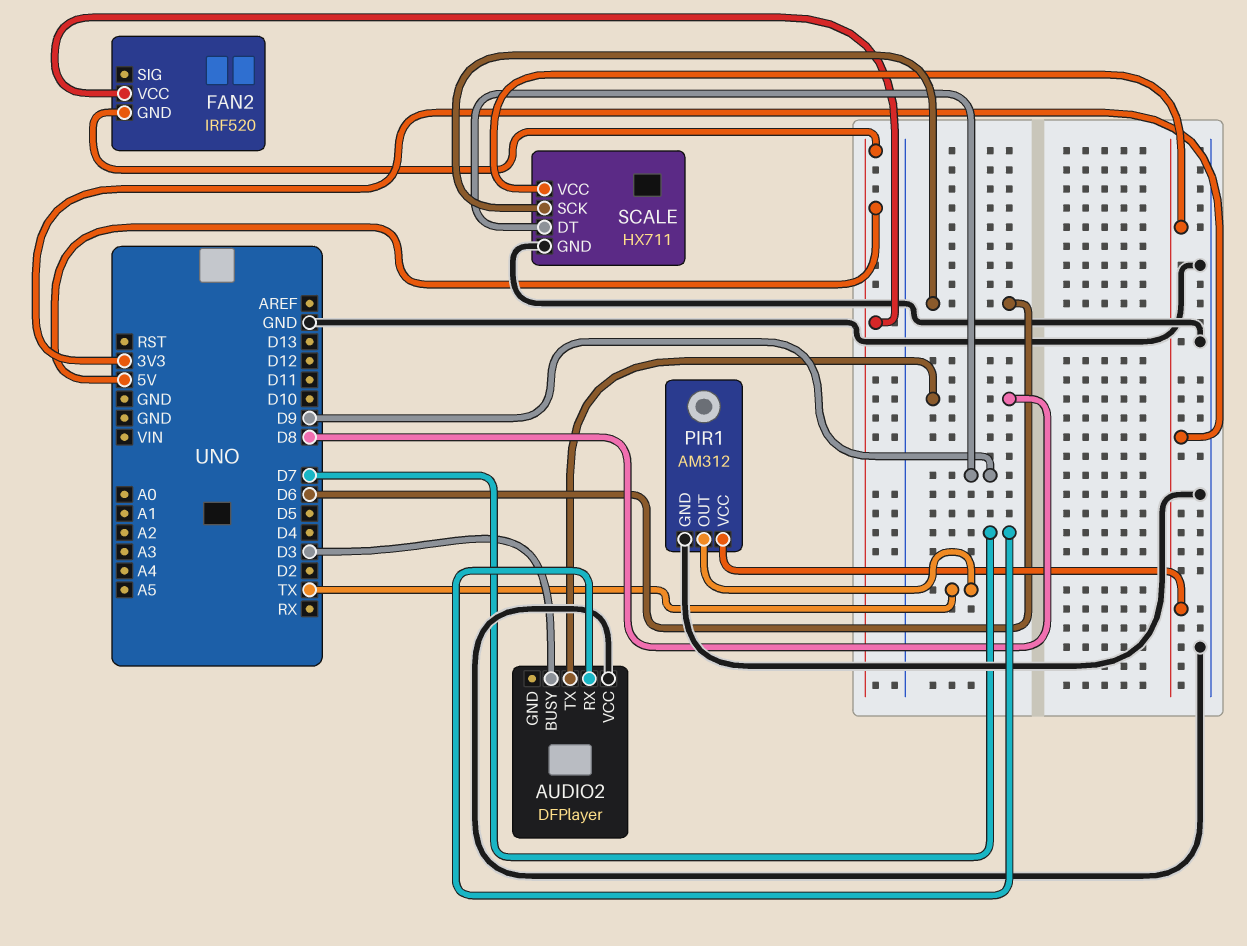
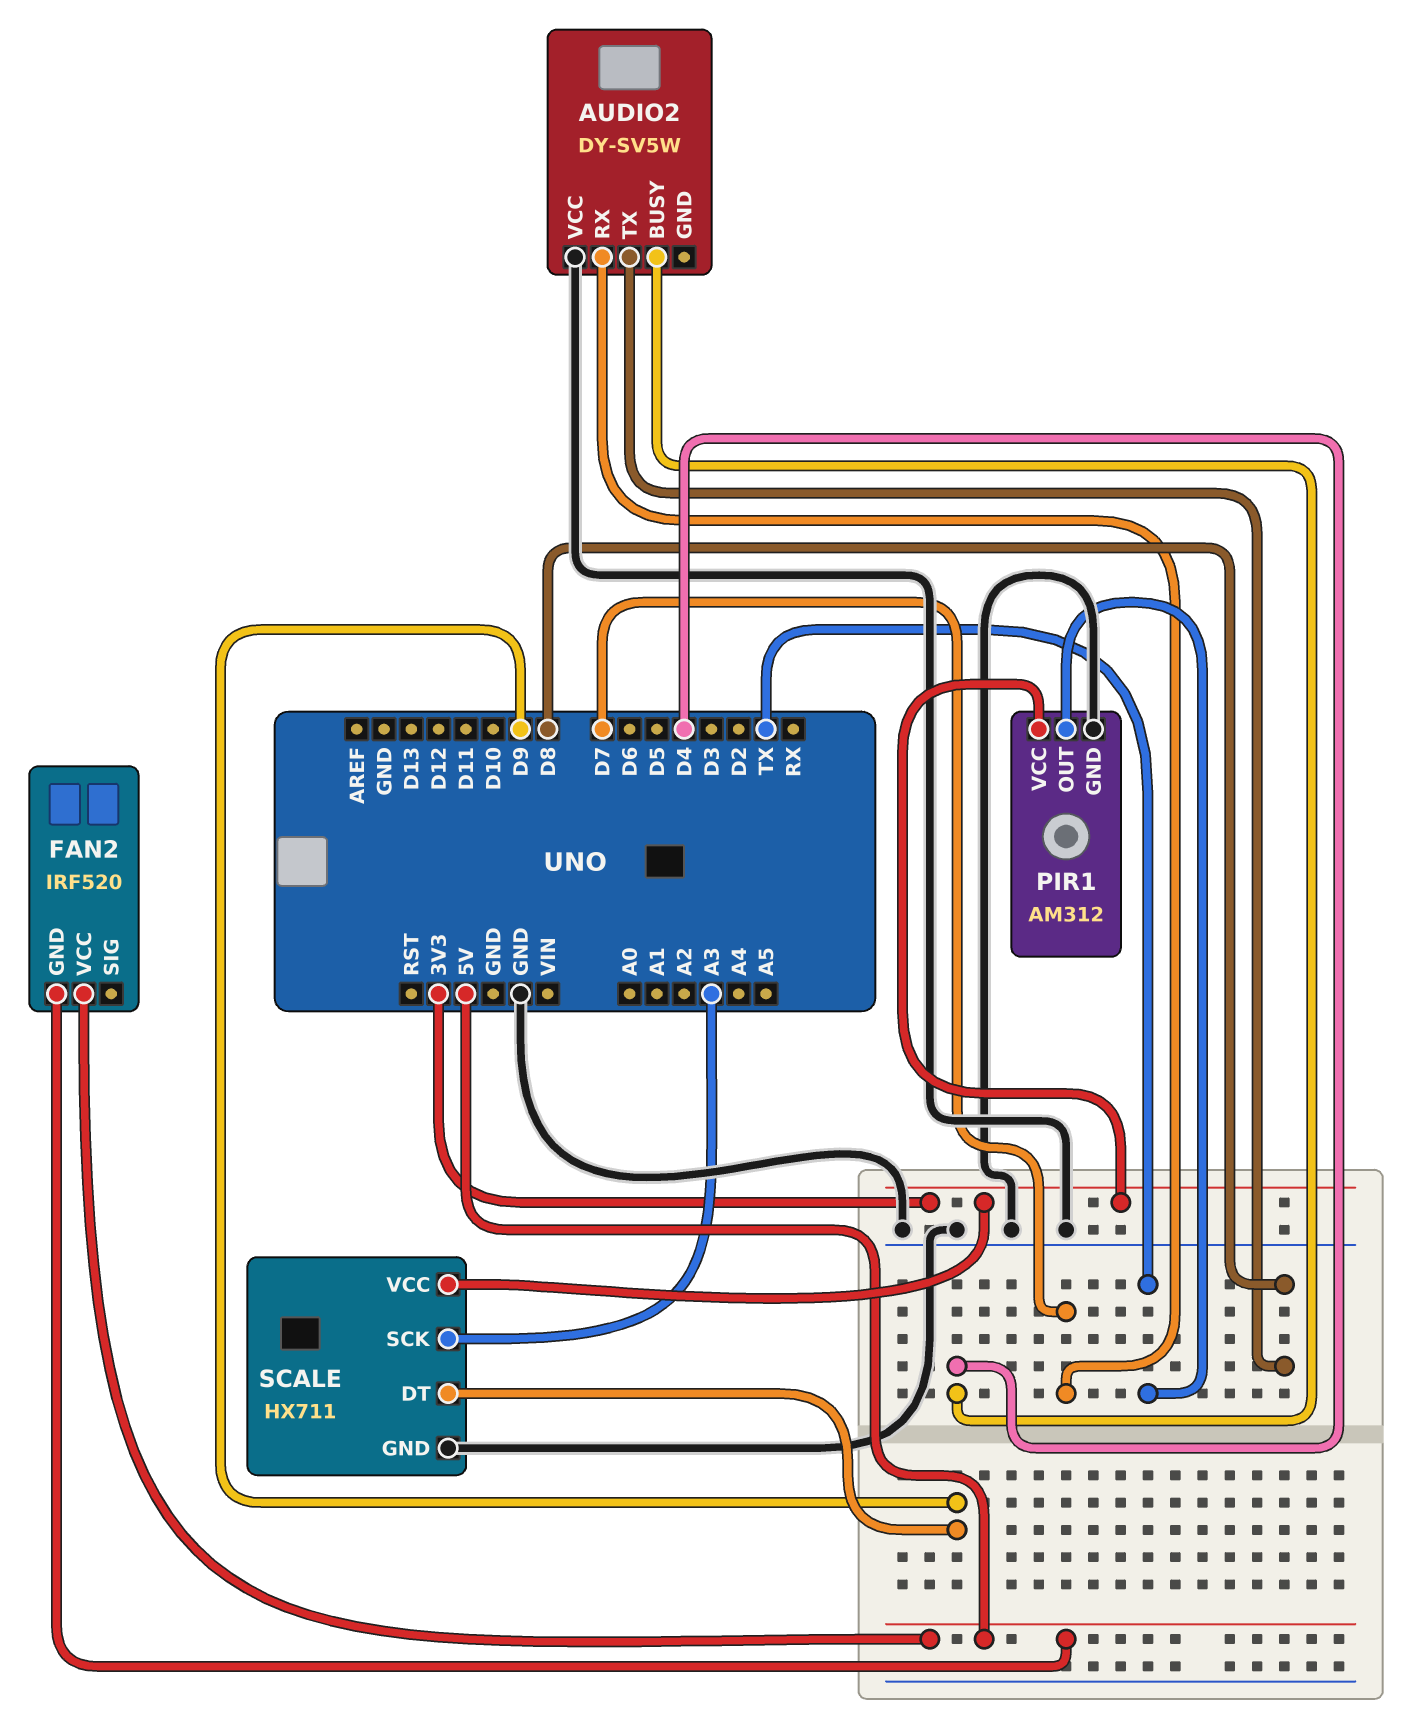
AUDIO2: DFPlayer -> DY-SV5W
AUDIO2 pin BUSY: D3 -> D4
SCALE pin SCK: D6 -> A3

